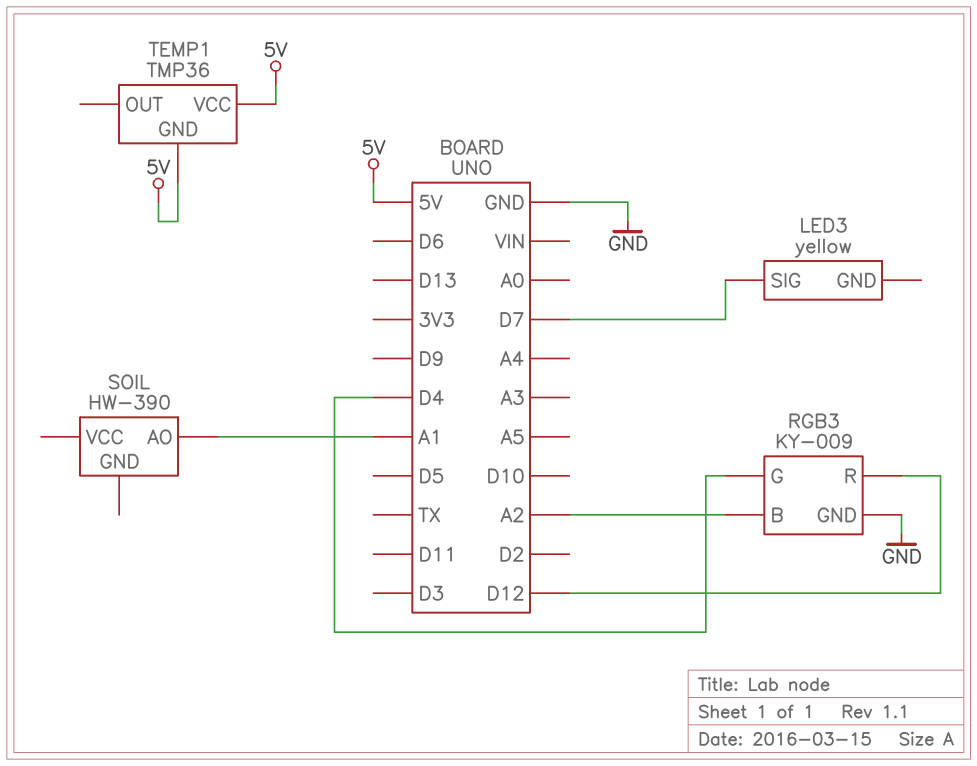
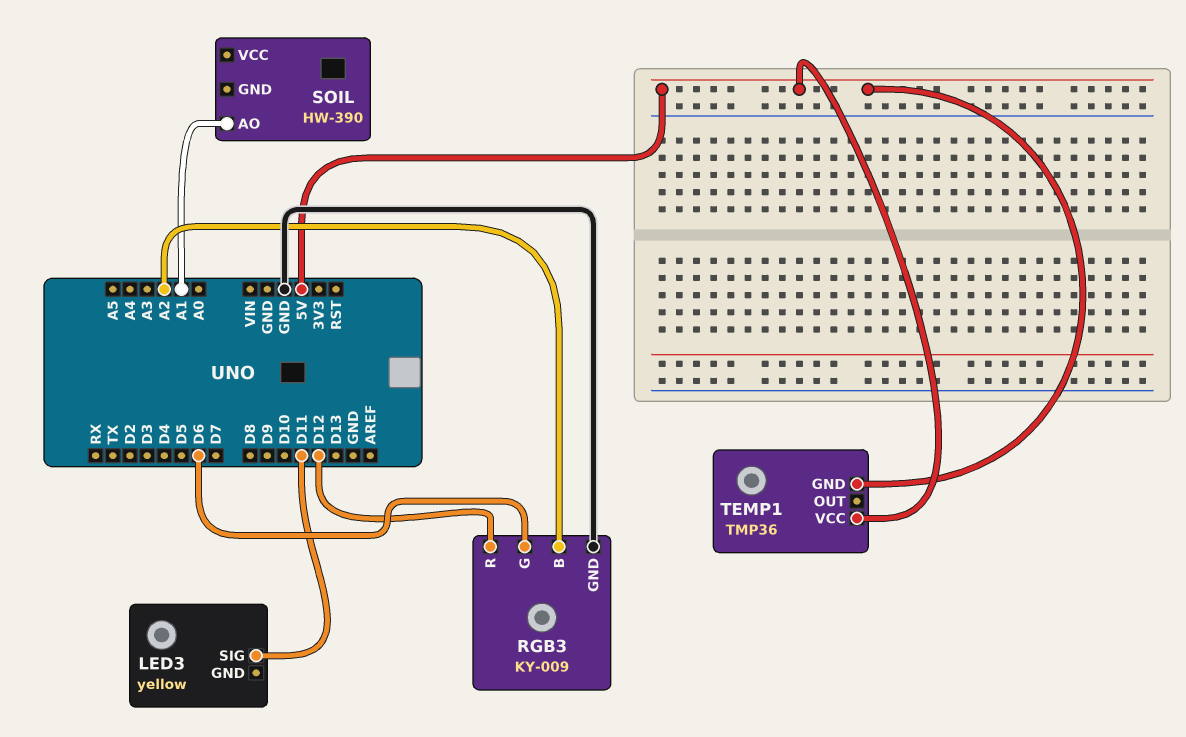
LED3 pin SIG: D7 -> D11
RGB3 pin G: D4 -> D6

